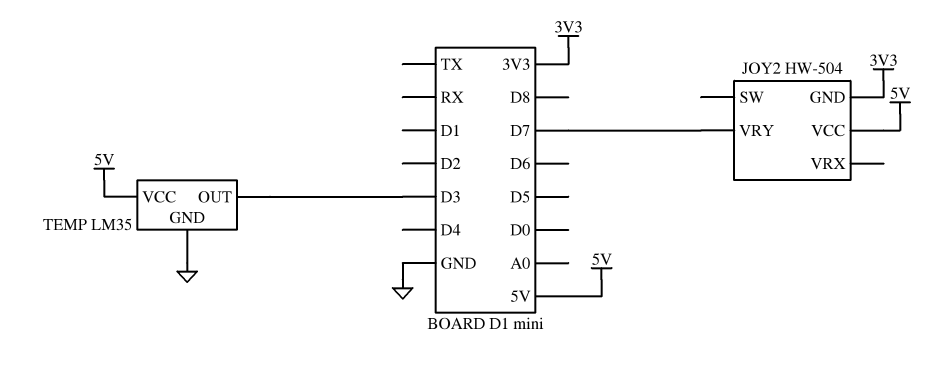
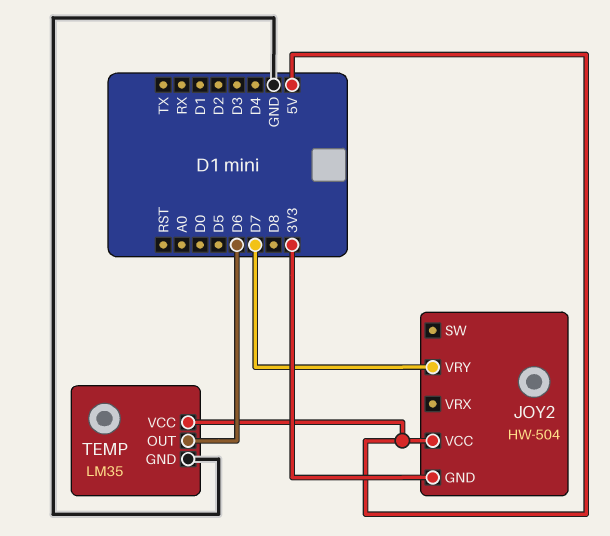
TEMP pin OUT: D3 -> D6

